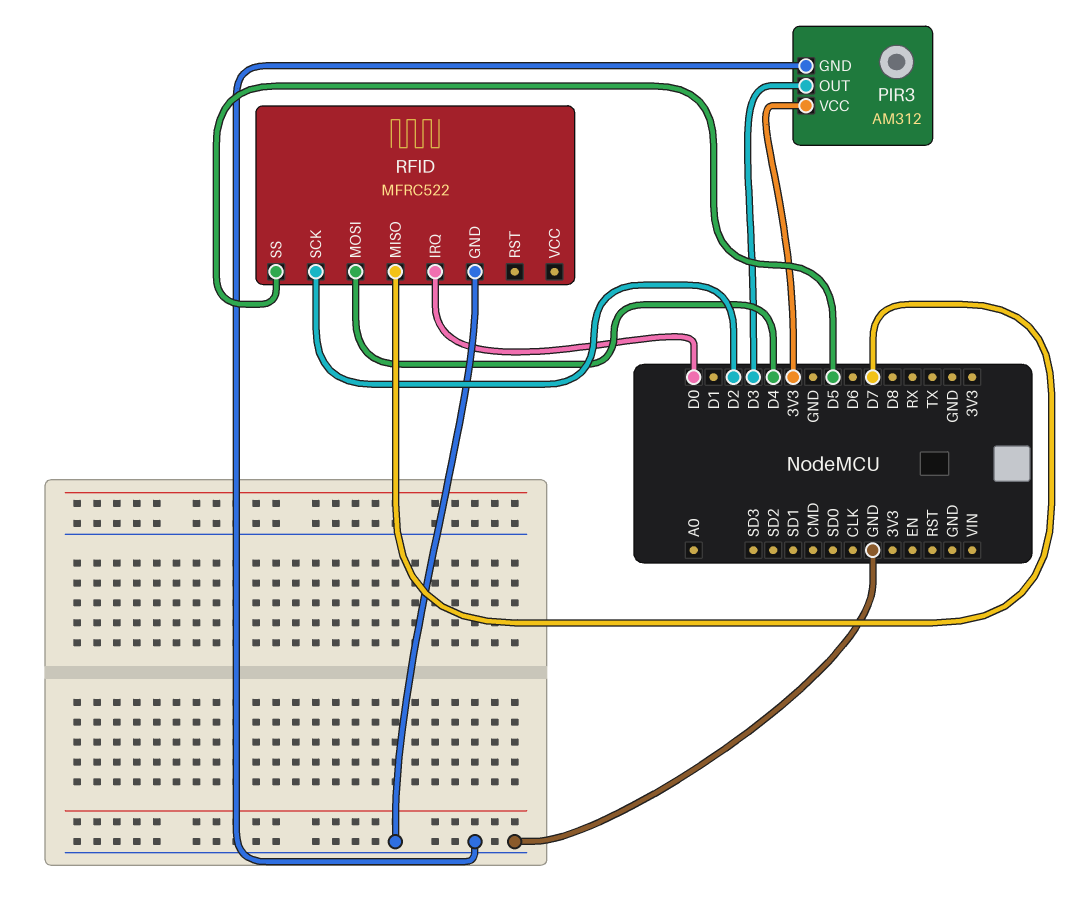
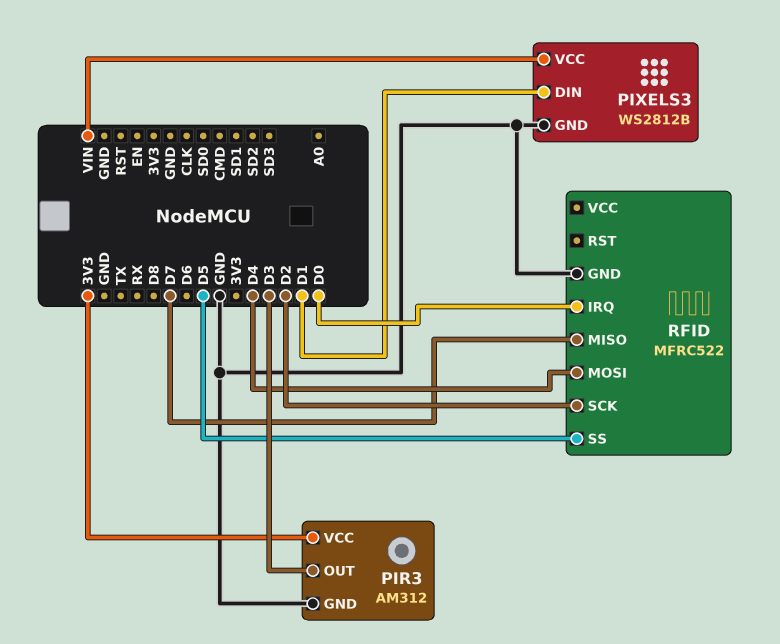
PIXELS3: none -> WS2812B
PIXELS3 pin DIN: none -> D1
PIXELS3 pin GND: none -> GND
PIXELS3 pin VCC: none -> VIN

